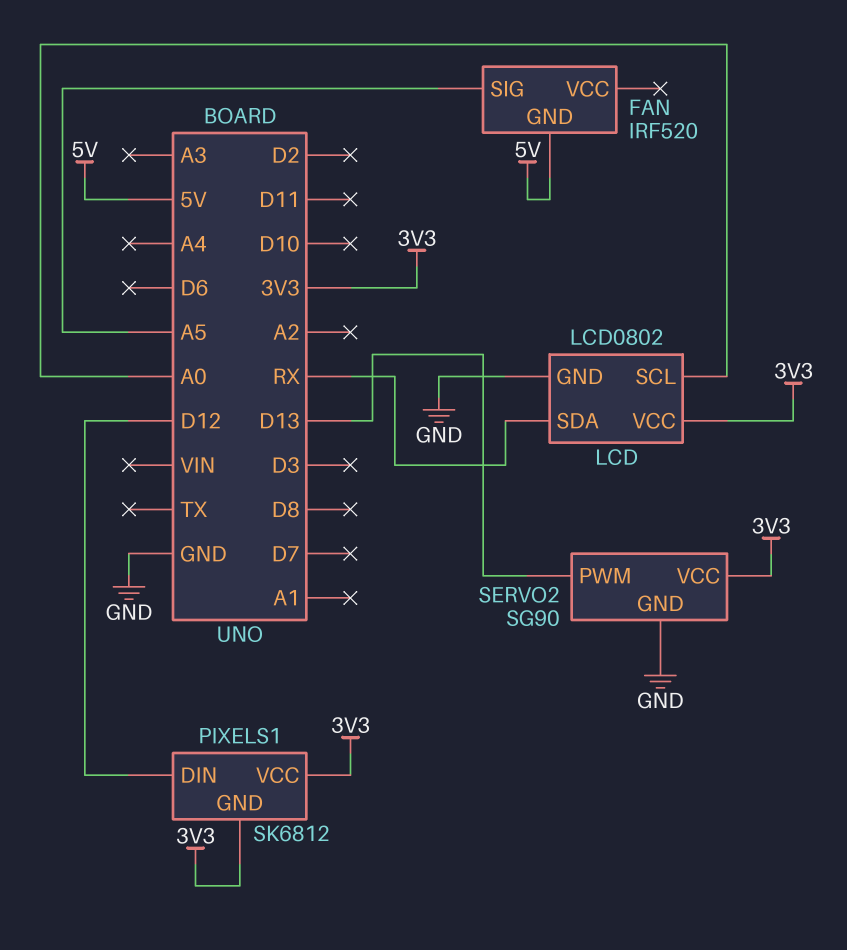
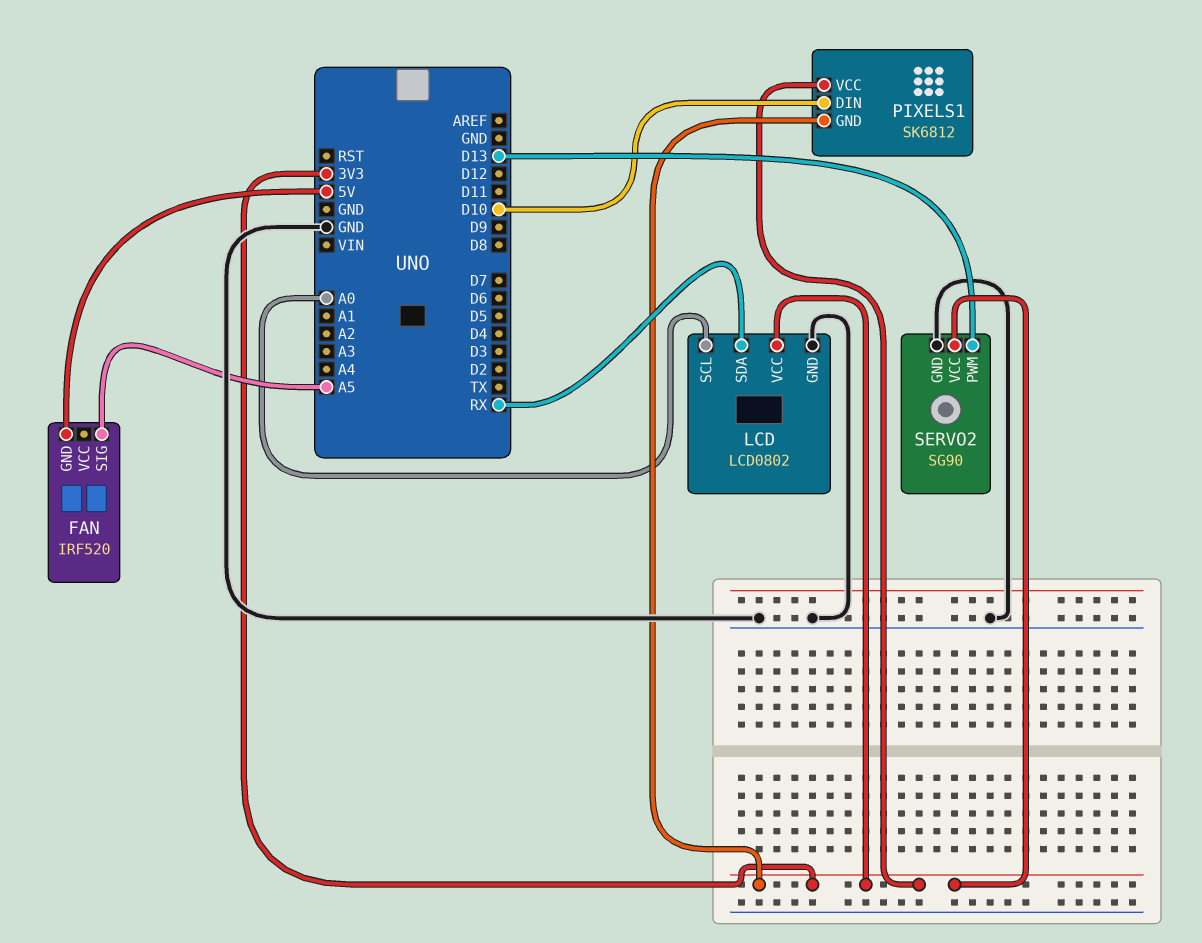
PIXELS1 pin DIN: D12 -> D10

